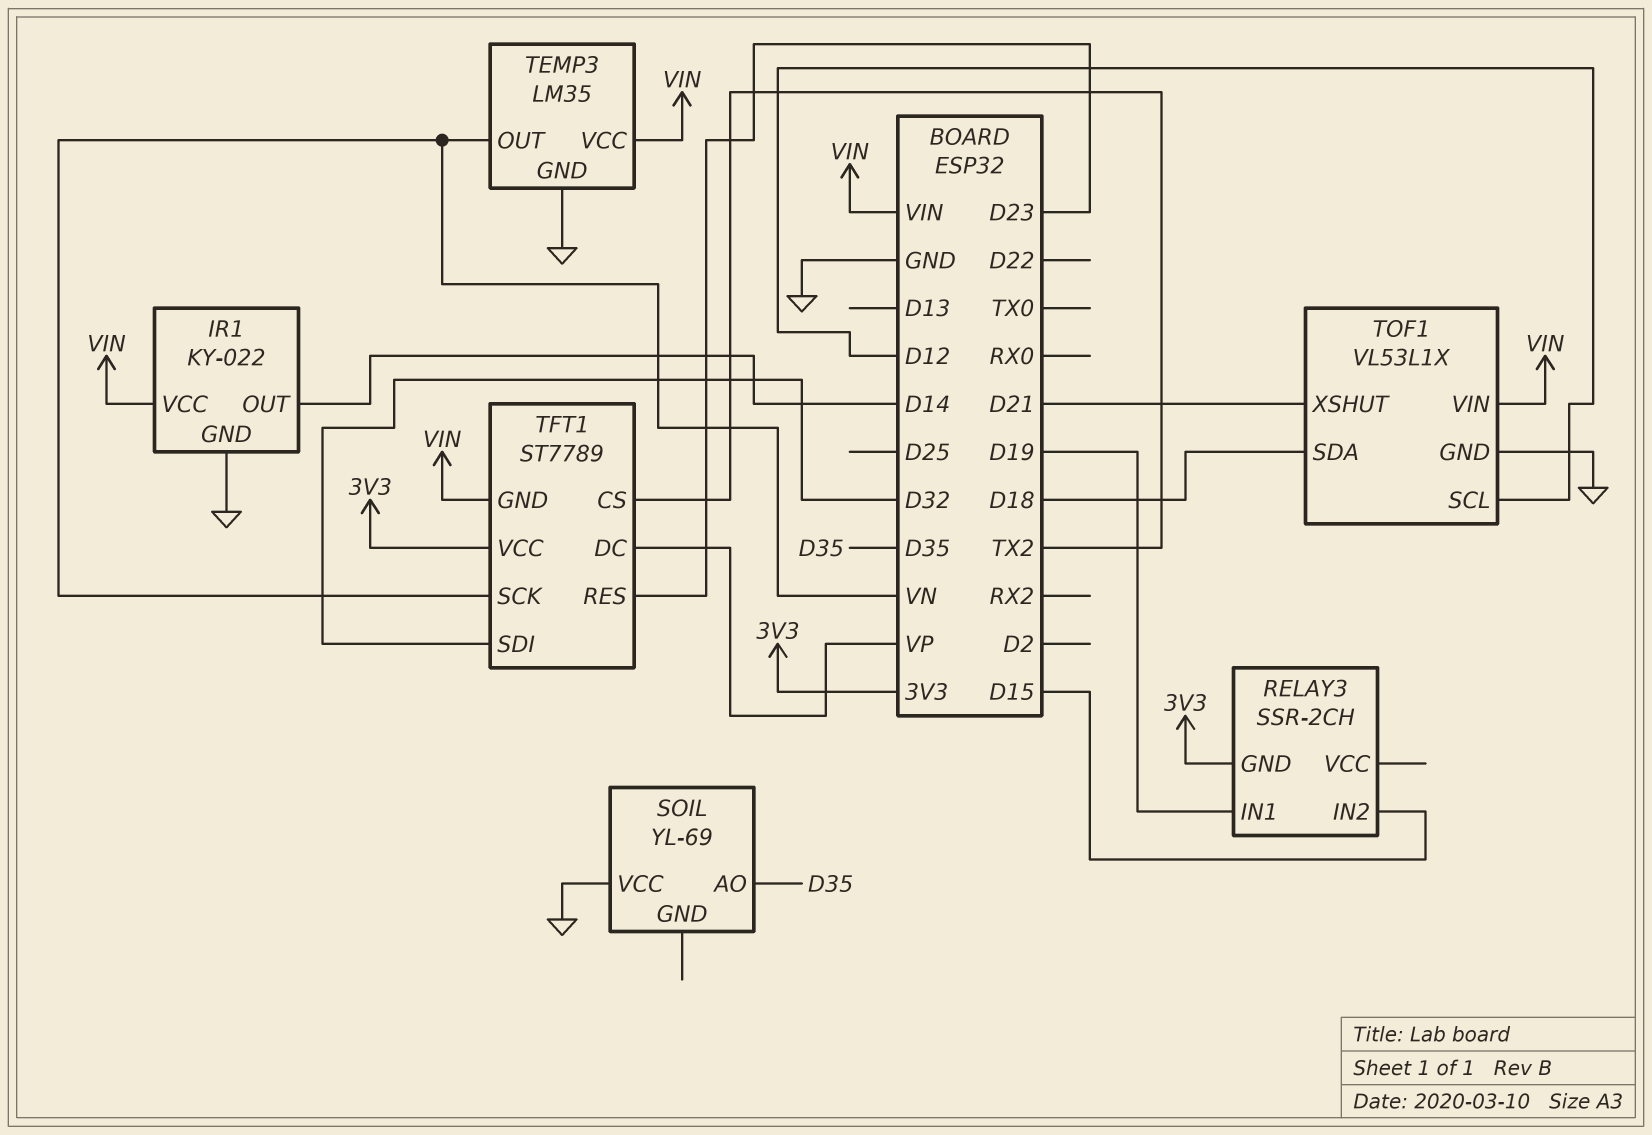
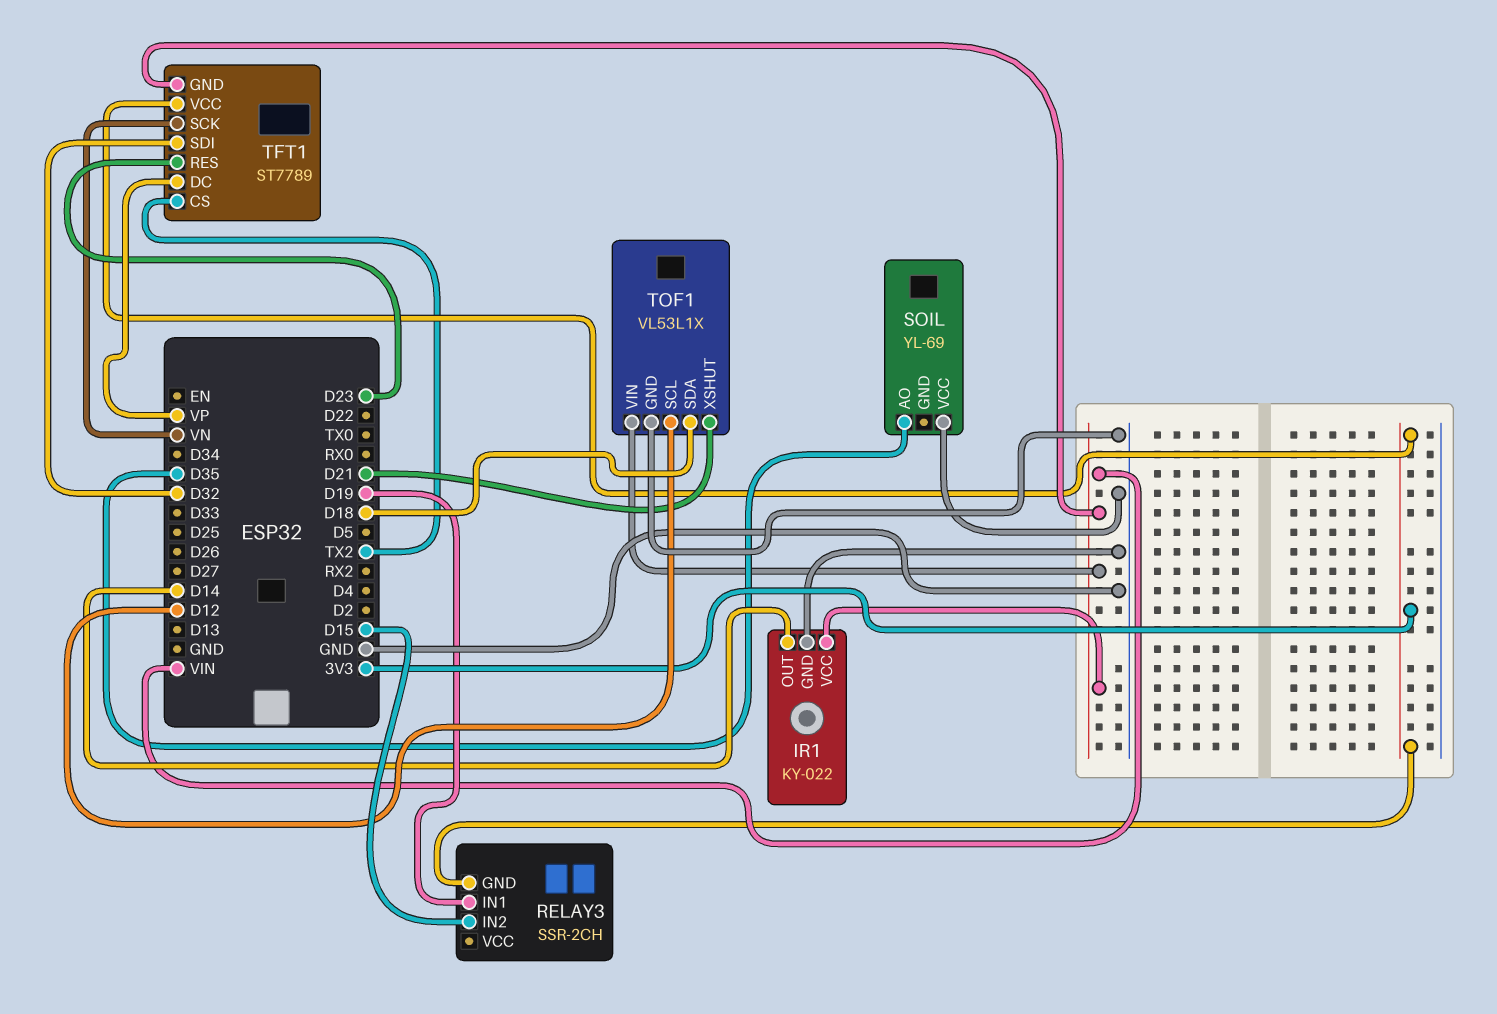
TEMP3: LM35 -> none
TEMP3 pin GND: GND -> none
TEMP3 pin OUT: VN -> none
TEMP3 pin VCC: VIN -> none

